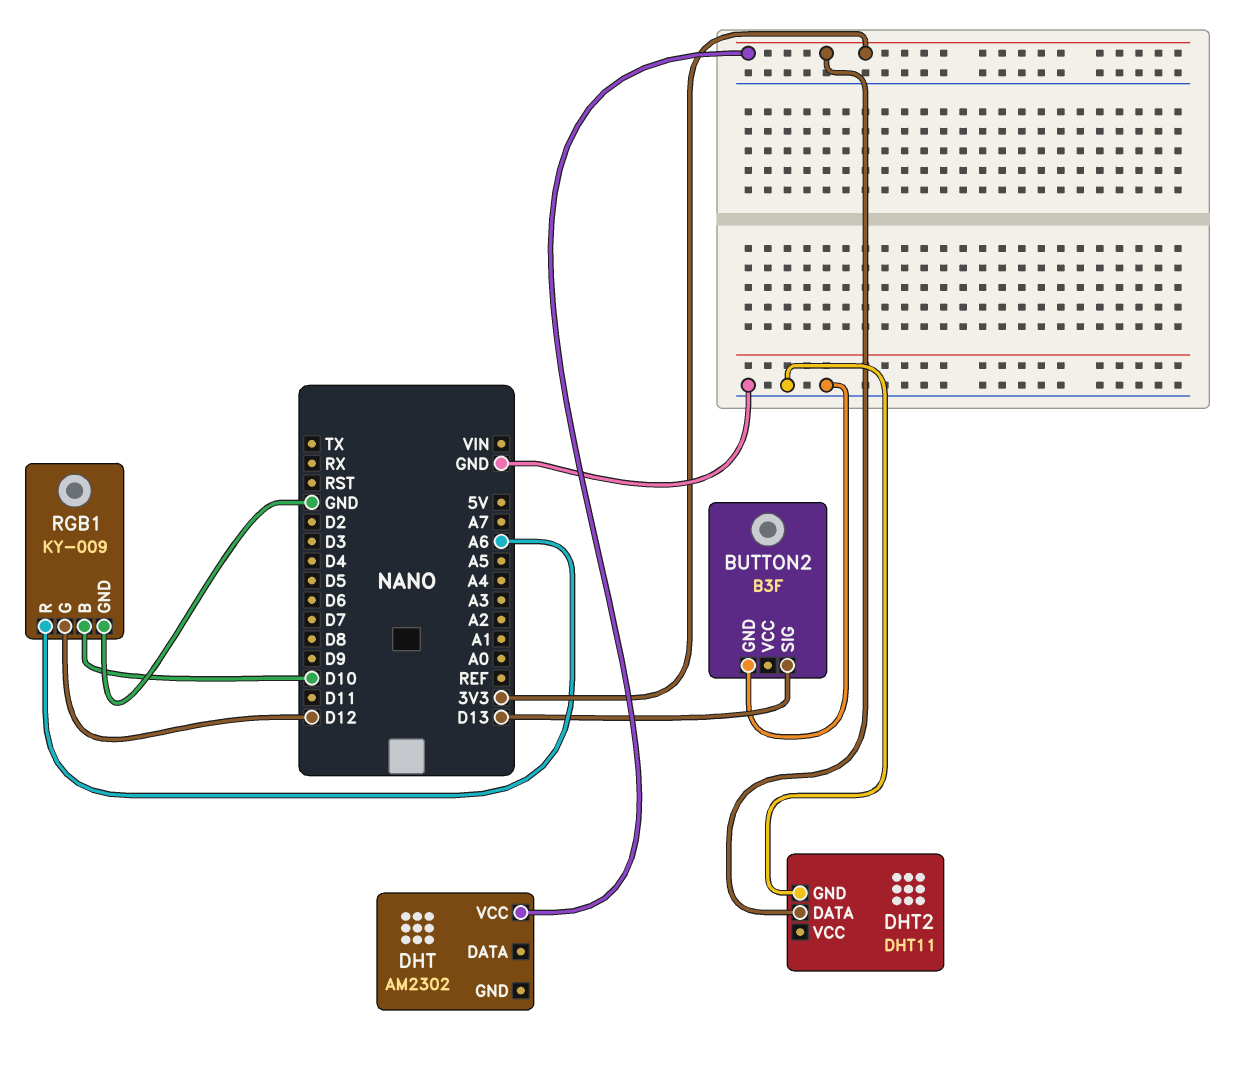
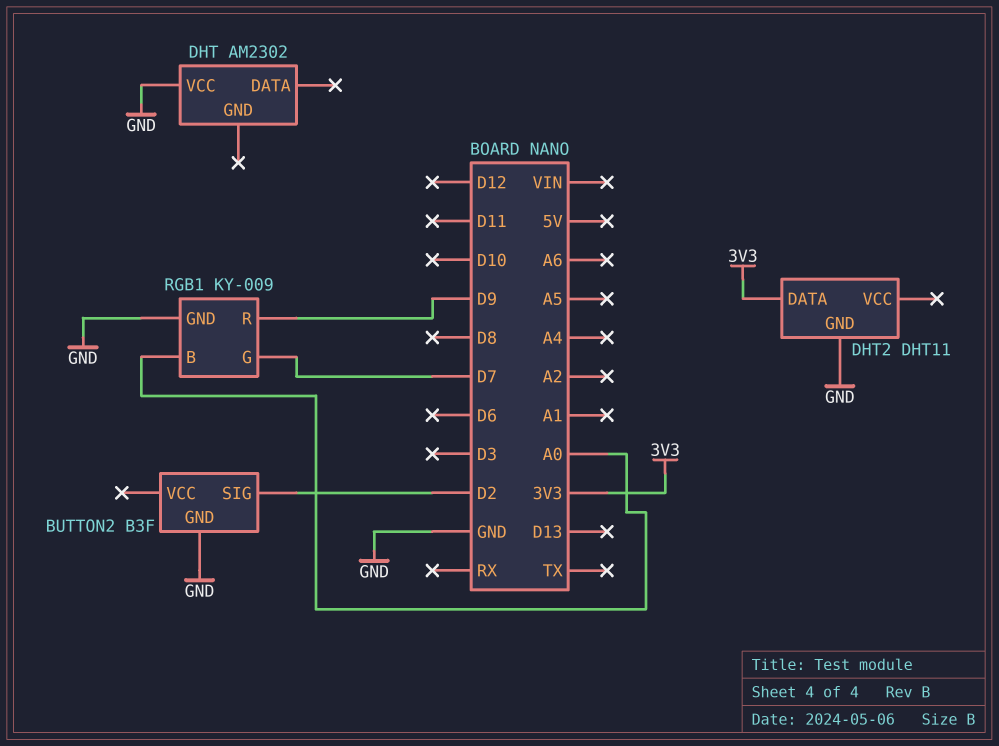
BUTTON2 pin SIG: D13 -> D2
DHT pin VCC: 3V3 -> GND
RGB1 pin B: D10 -> A0
RGB1 pin G: D12 -> D7
RGB1 pin R: A6 -> D9

